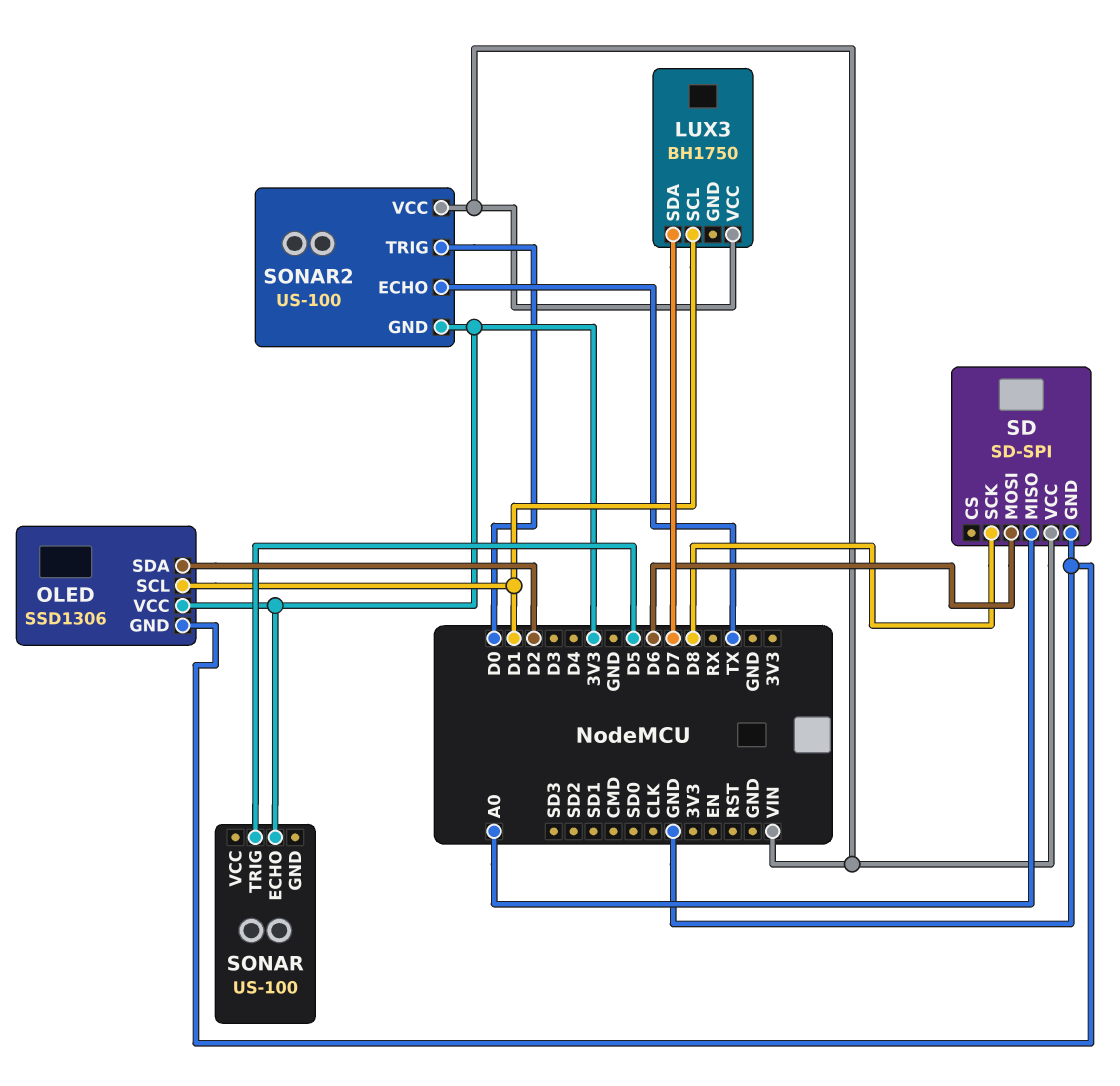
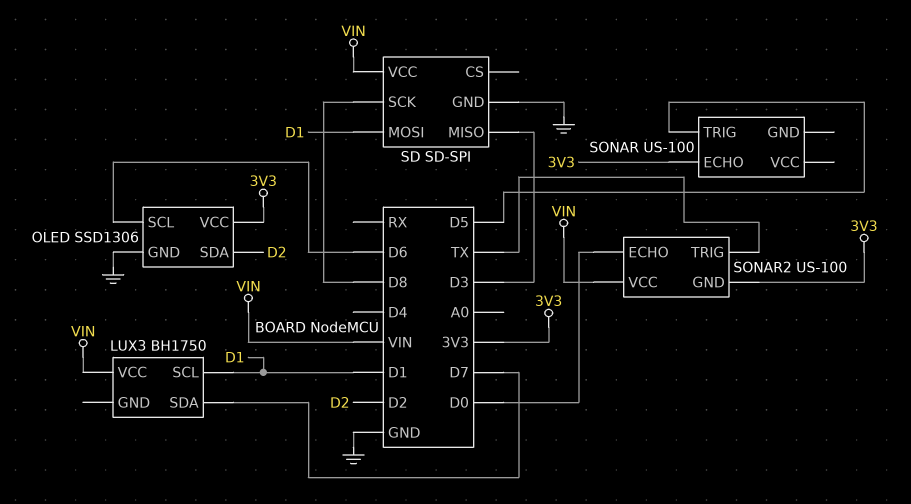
OLED pin SCL: D1 -> D6
SD pin MISO: A0 -> D3
SD pin MOSI: D6 -> D1
SONAR2 pin ECHO: TX -> D0
SONAR2 pin TRIG: D0 -> TX

